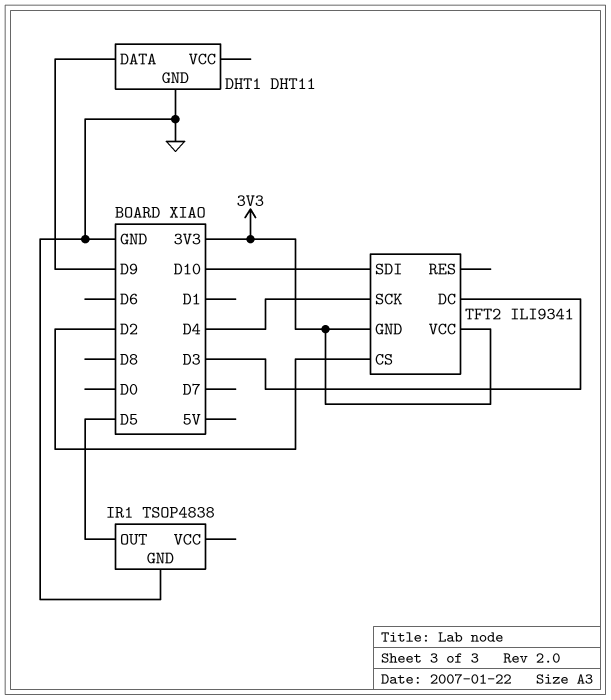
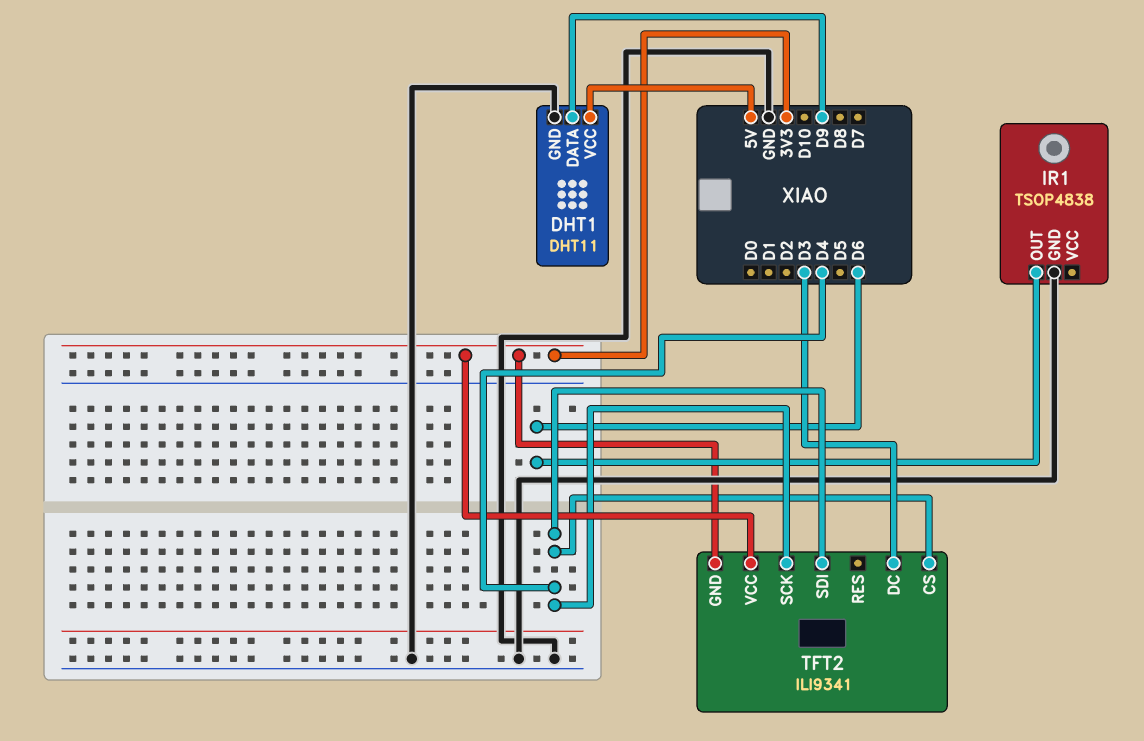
DHT1 pin VCC: none -> 5V
IR1 pin OUT: D5 -> D6
TFT2 pin CS: D2 -> D4
TFT2 pin SDI: D10 -> D4

